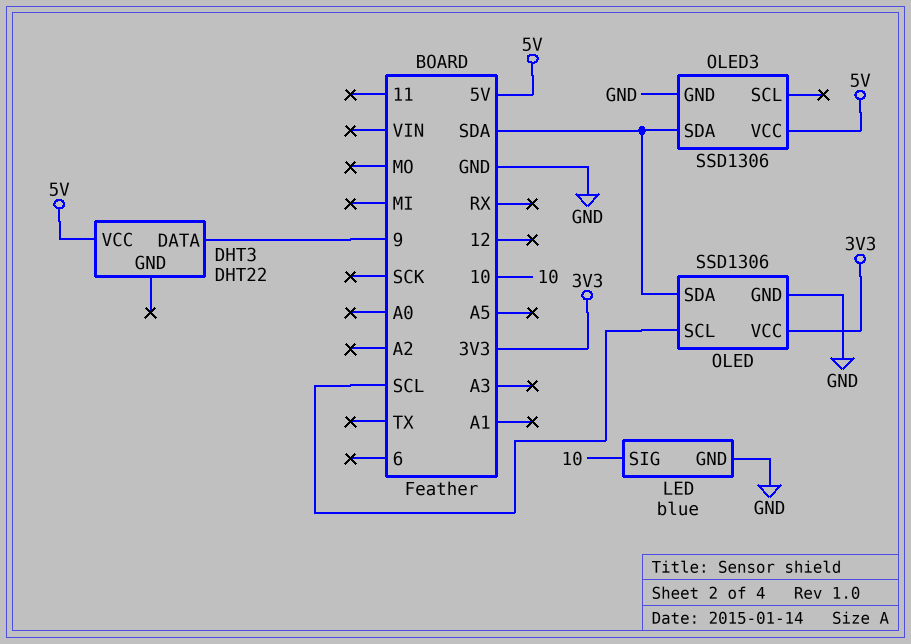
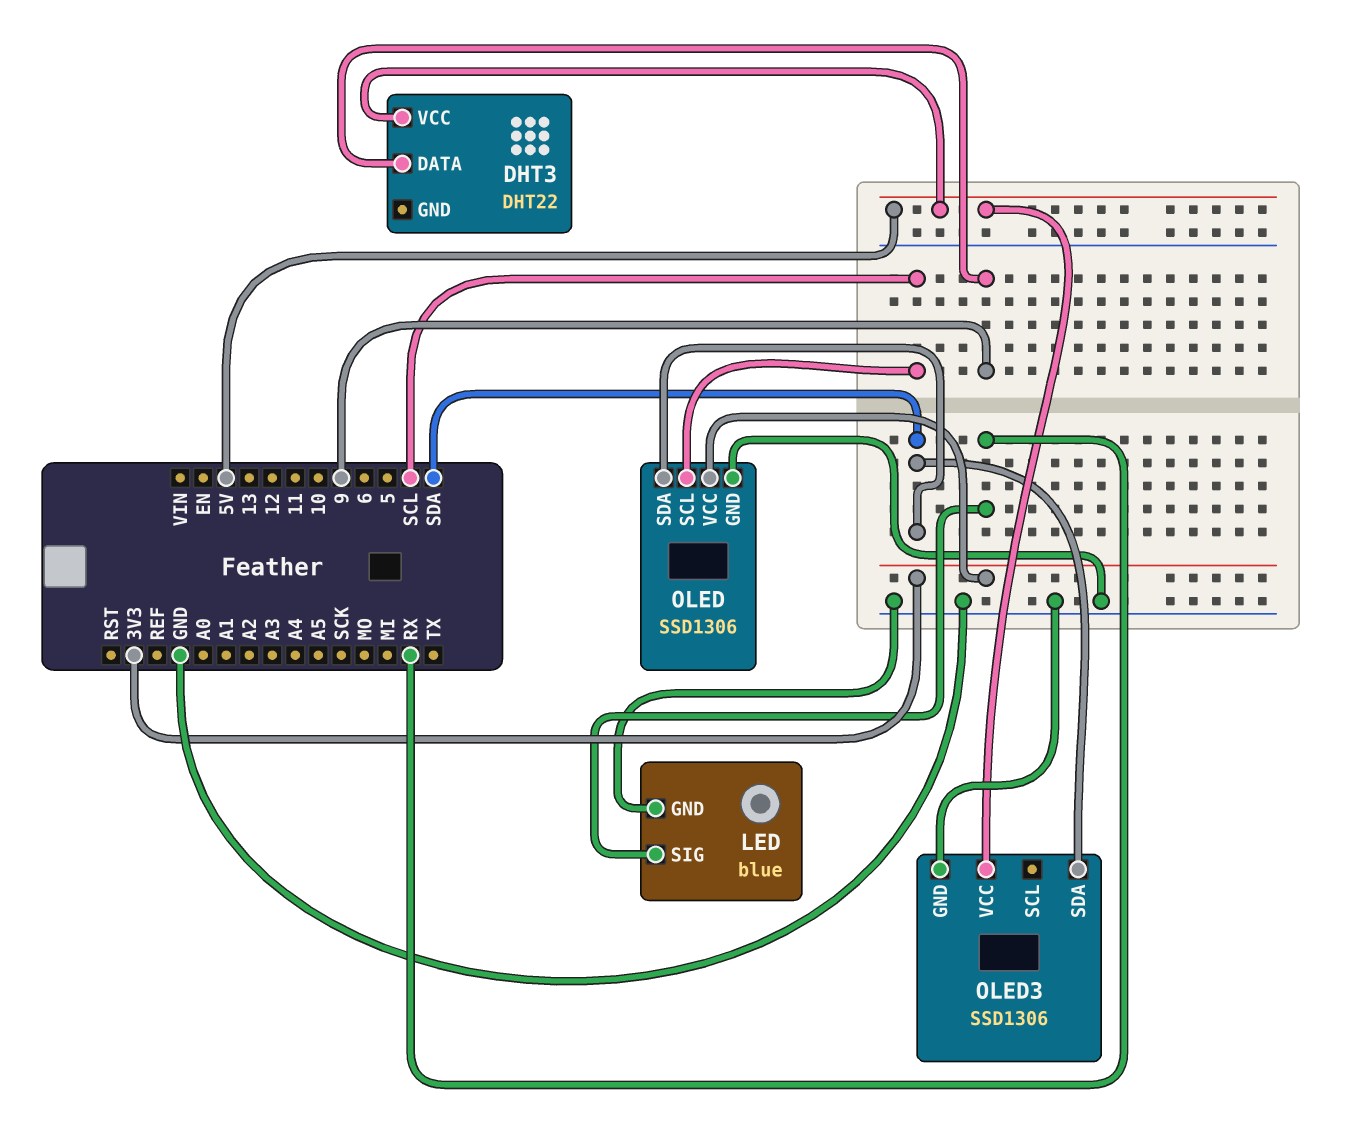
LED pin SIG: 10 -> RX

